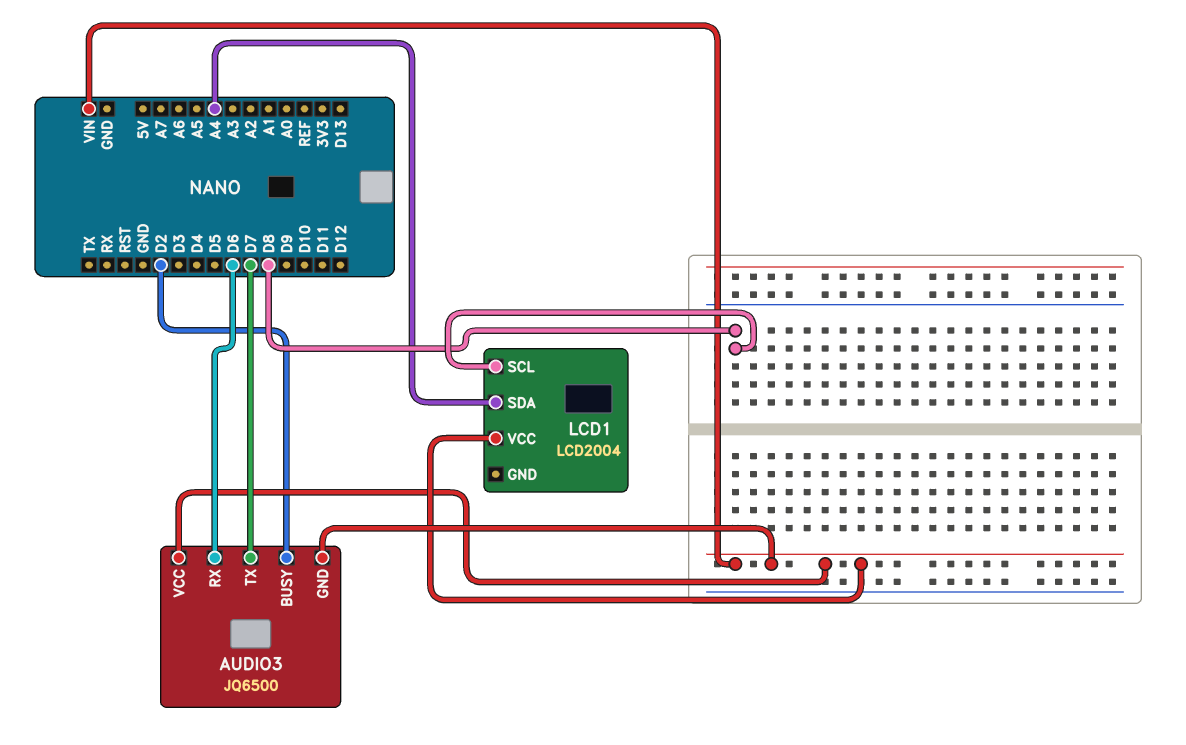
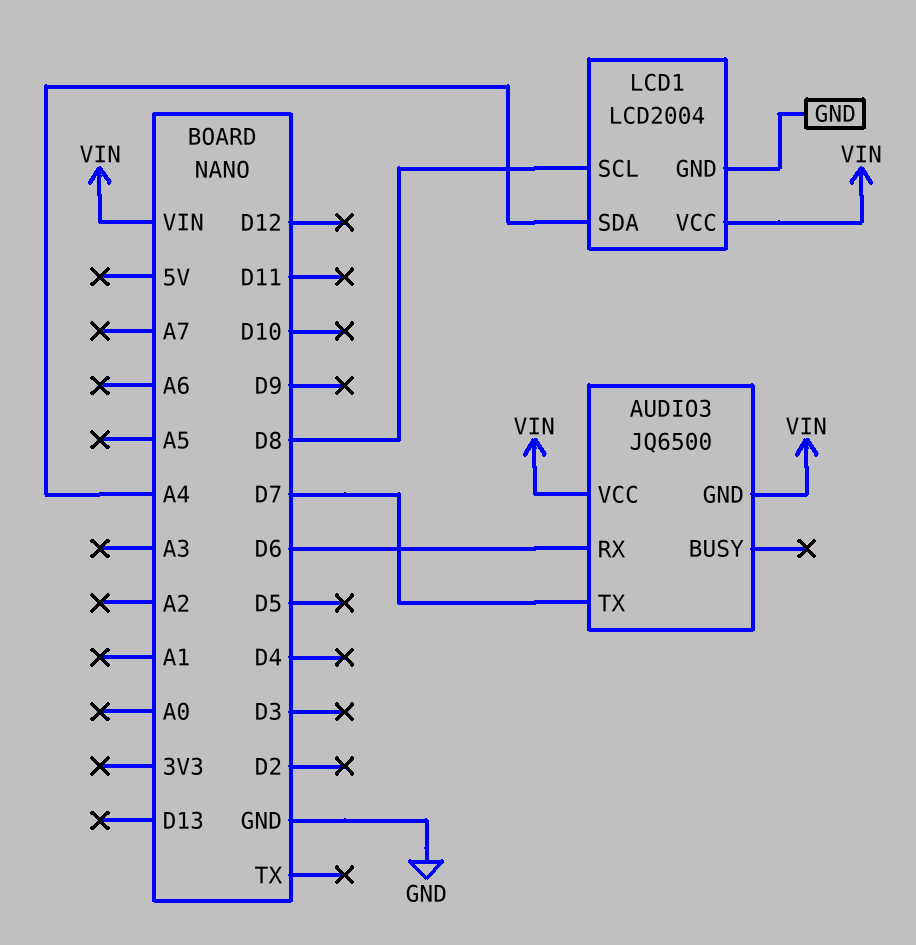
AUDIO3 pin BUSY: D2 -> none
LCD1 pin GND: none -> GND

